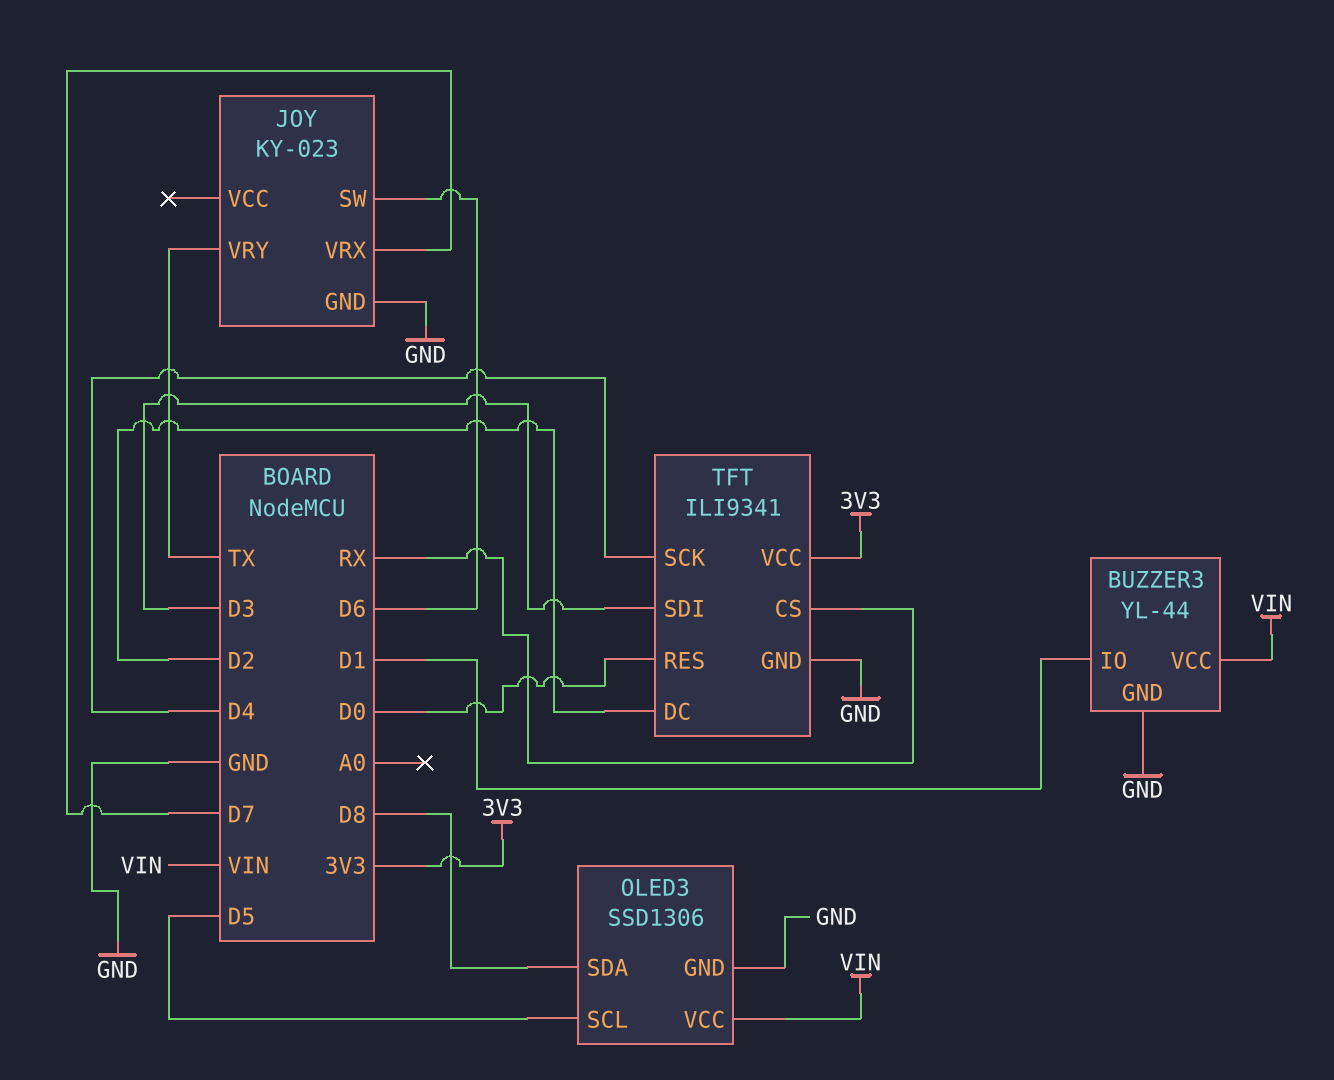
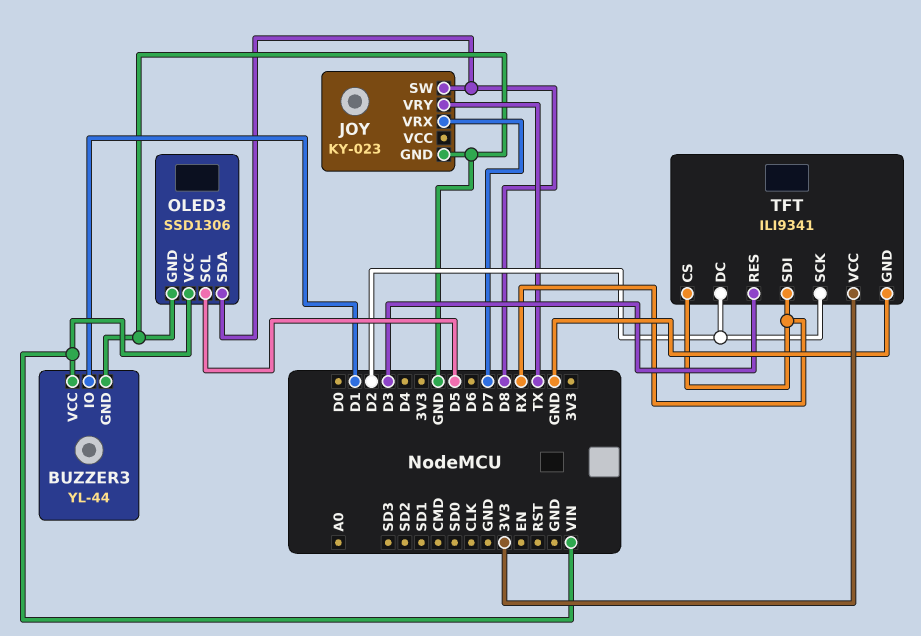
JOY pin SW: D6 -> D8
TFT pin RES: D0 -> D3
TFT pin SCK: D4 -> D2
TFT pin SDI: D3 -> RX

